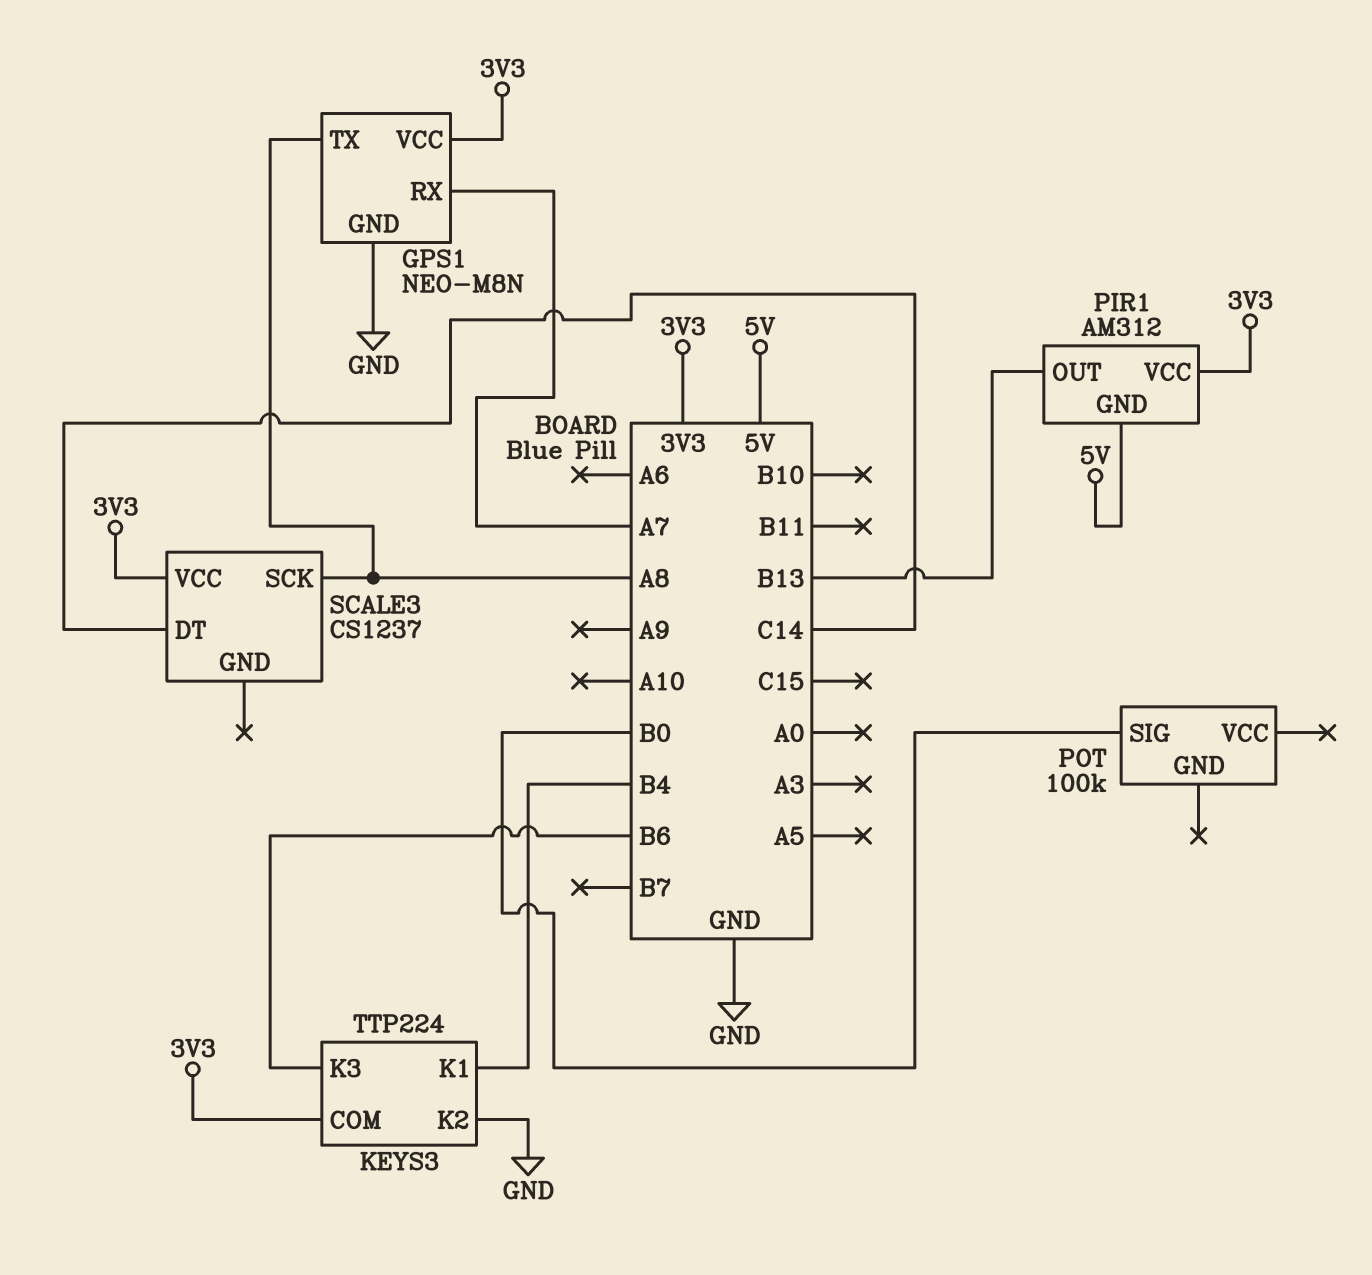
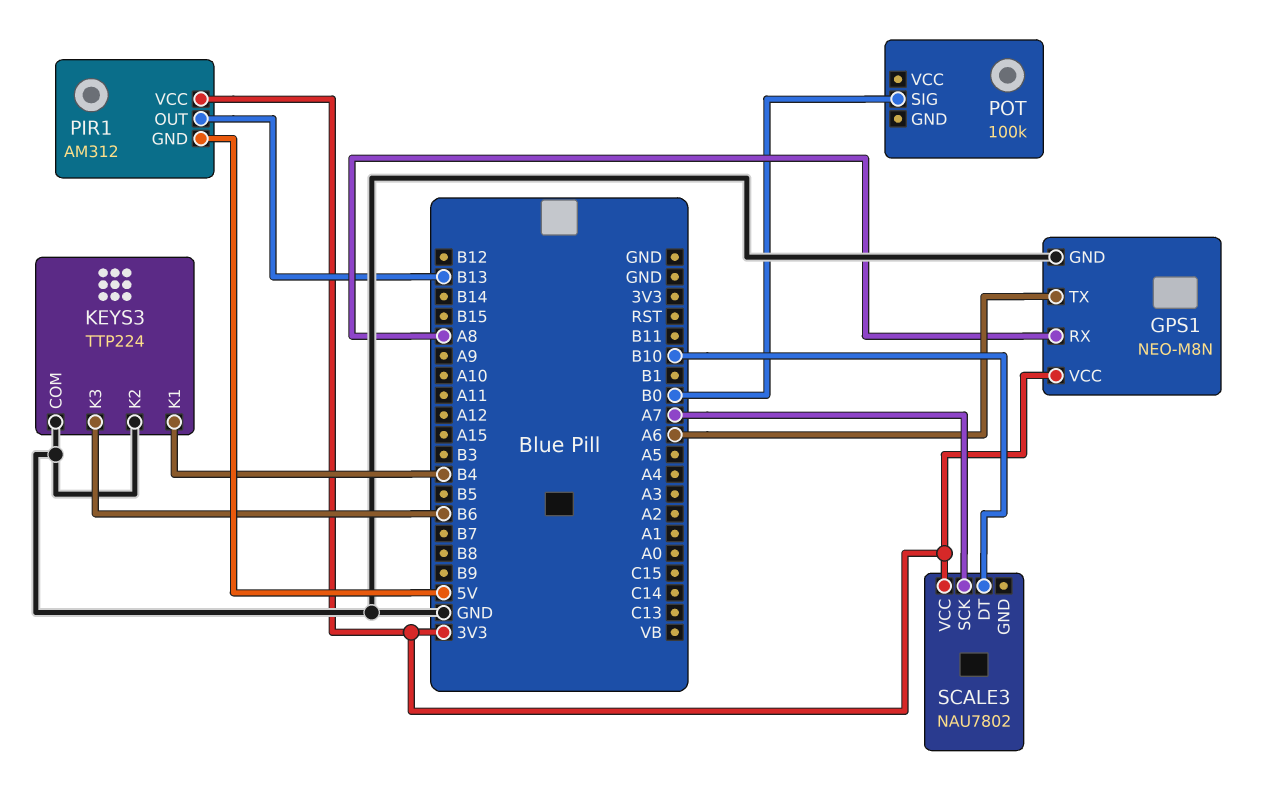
GPS1 pin RX: A7 -> A8
GPS1 pin TX: A8 -> A6
KEYS3 pin COM: 3V3 -> GND
SCALE3: CS1237 -> NAU7802
SCALE3 pin DT: C14 -> B10
SCALE3 pin SCK: A8 -> A7

